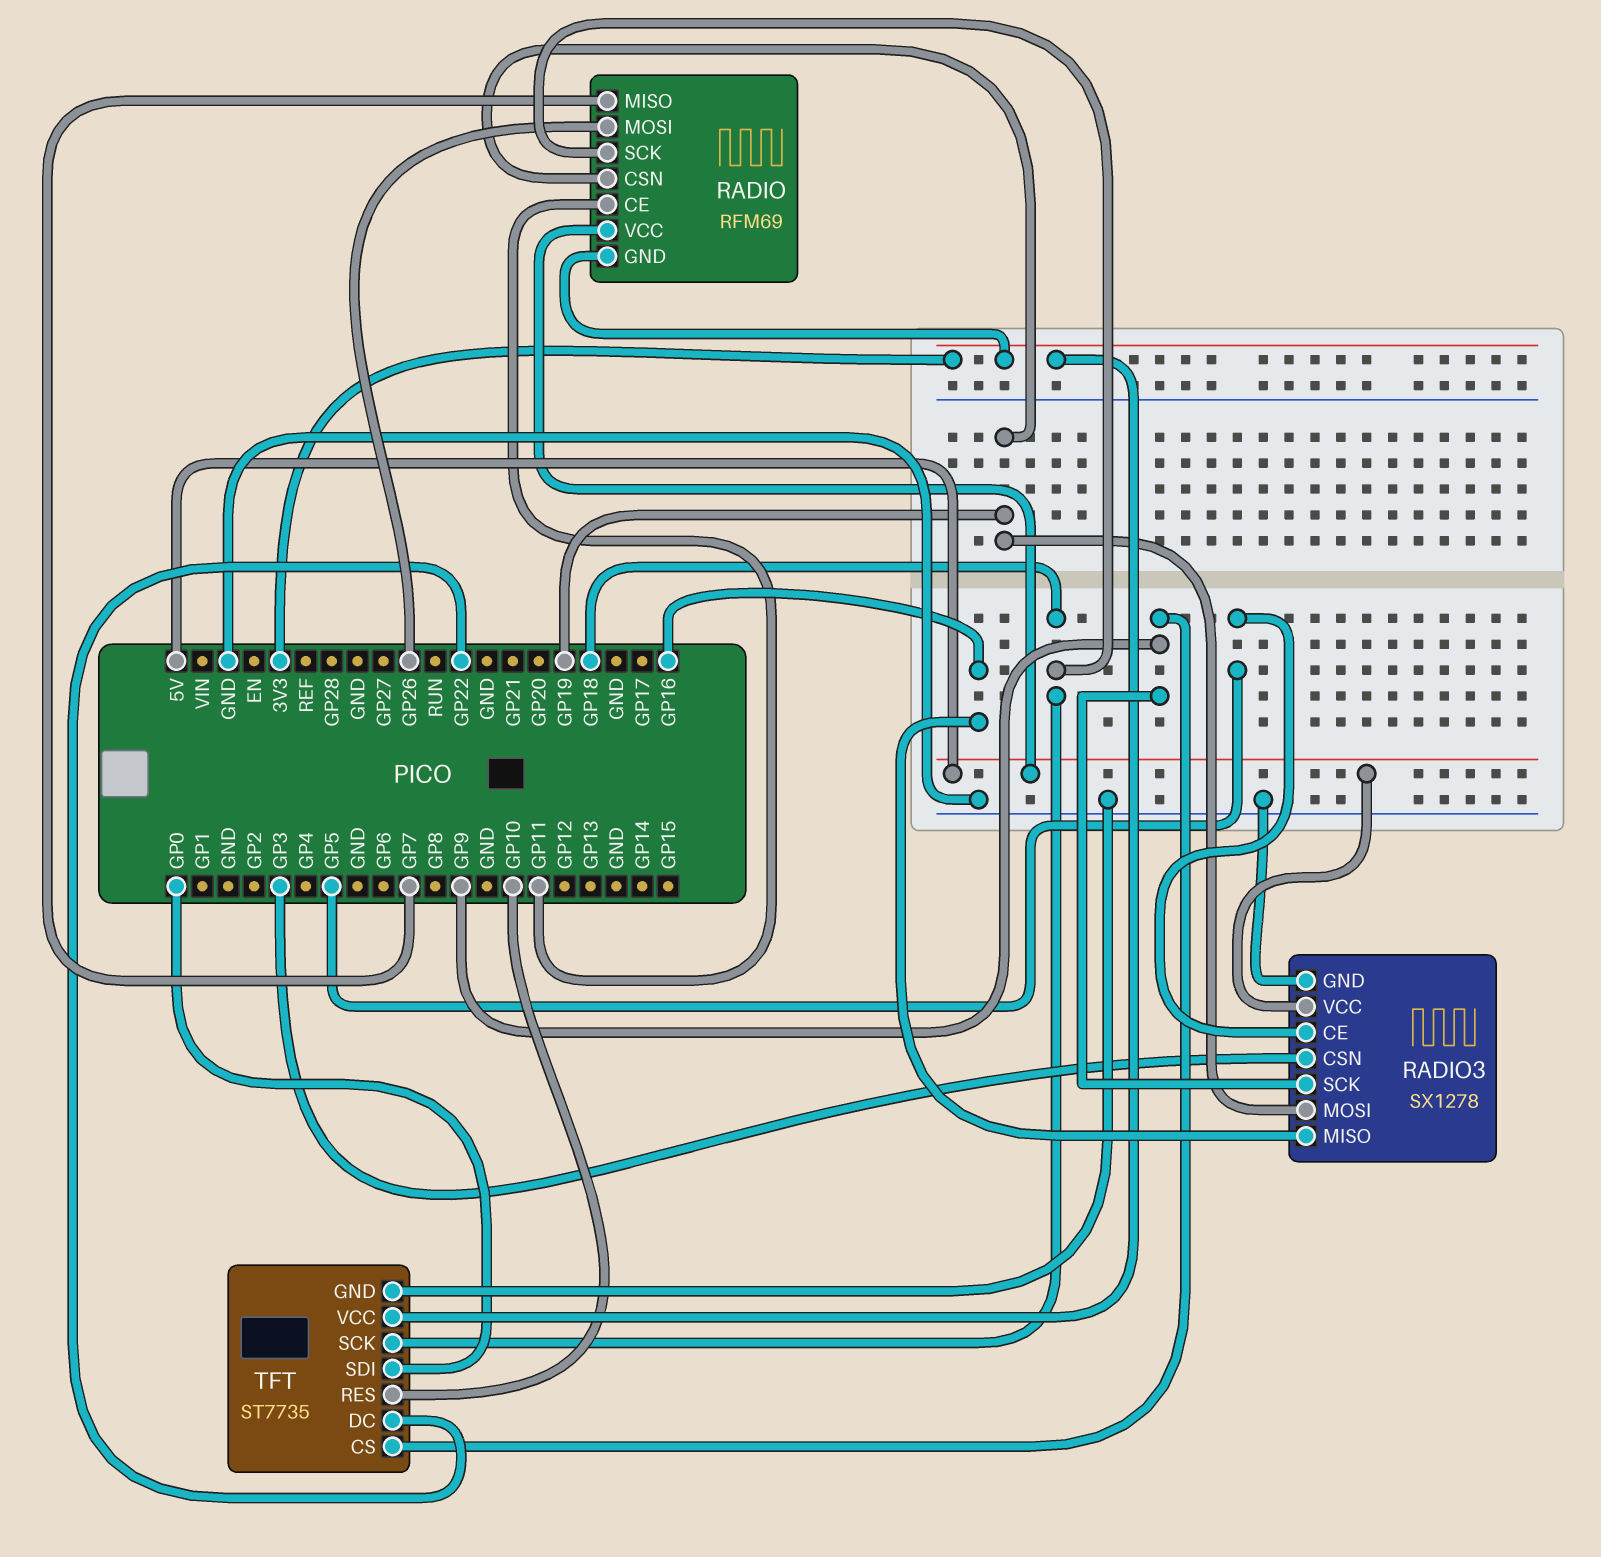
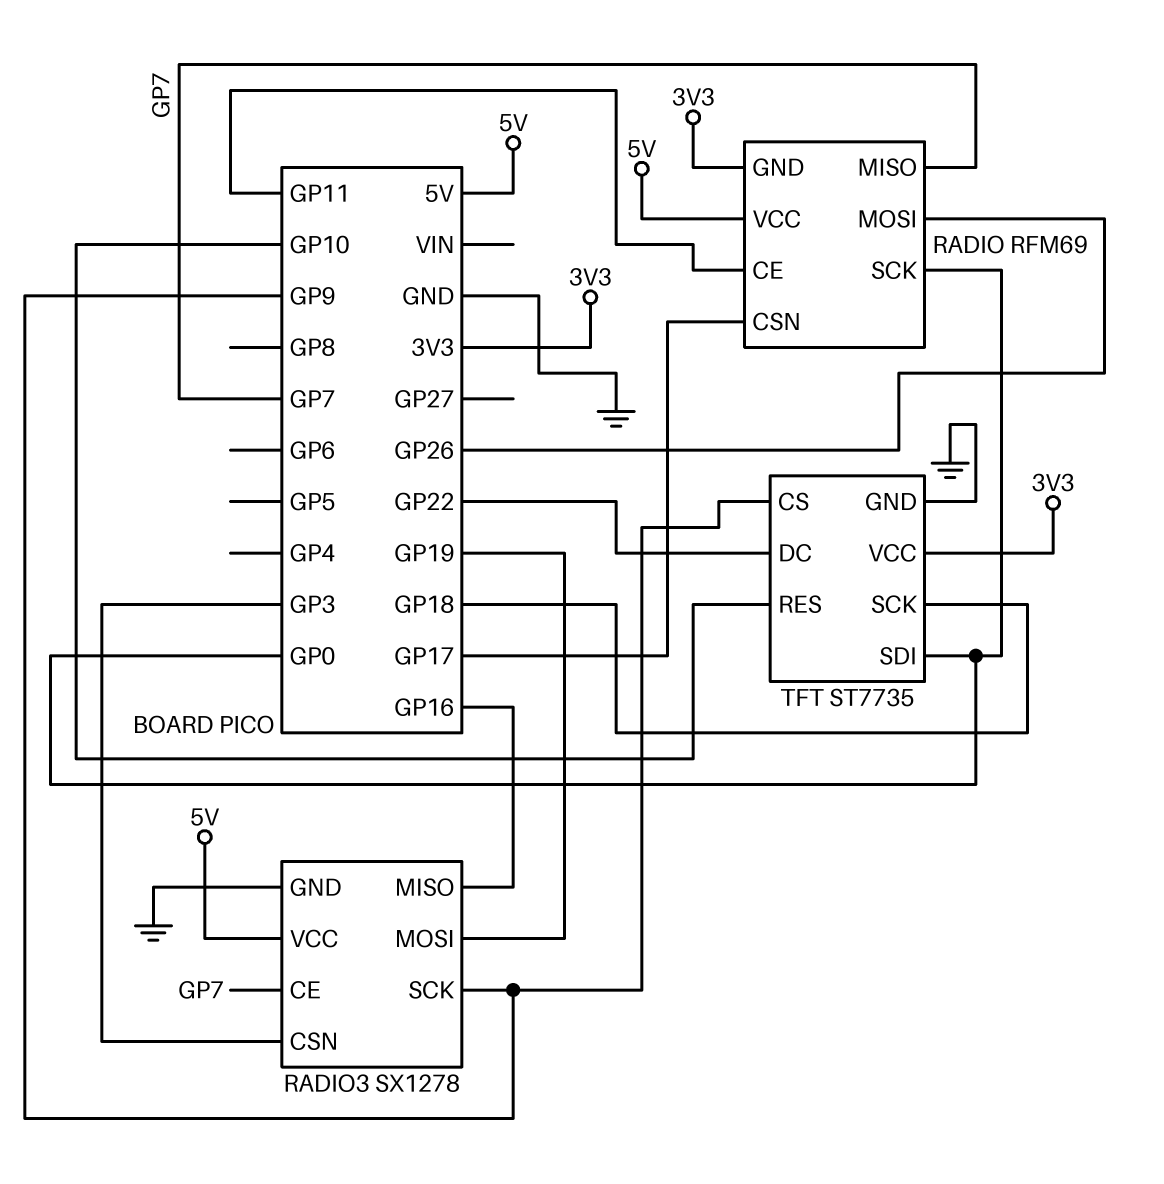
RADIO pin CSN: GP19 -> GP17
RADIO pin SCK: GP18 -> GP0
RADIO3 pin CE: GP5 -> GP7

